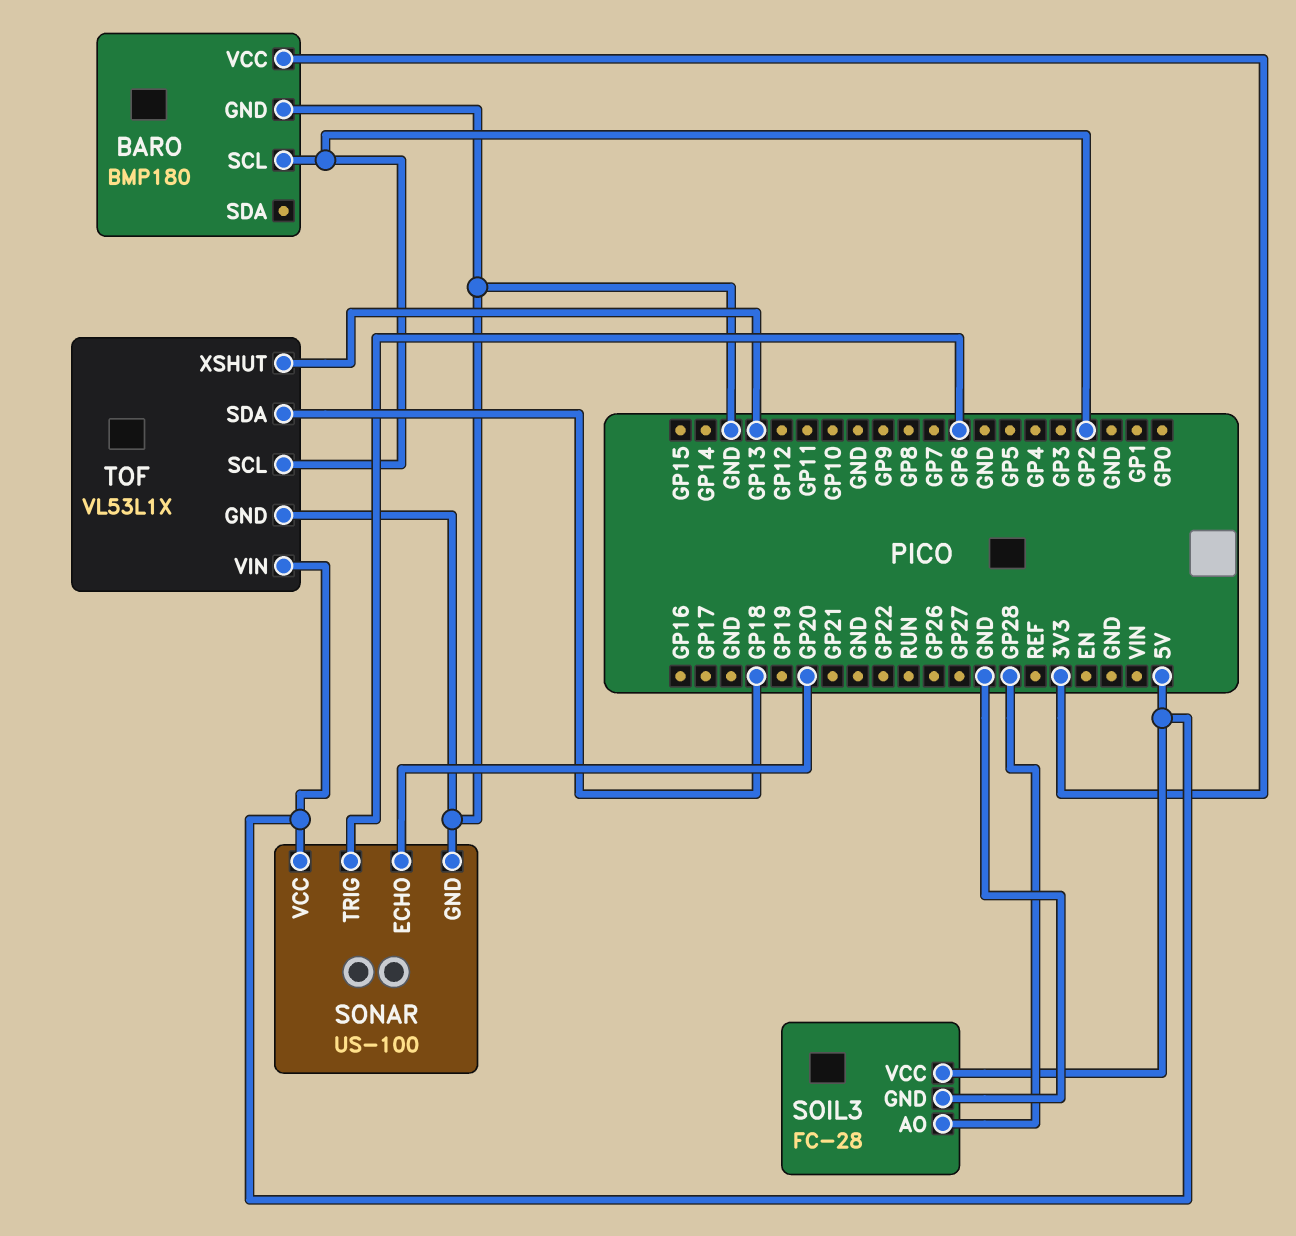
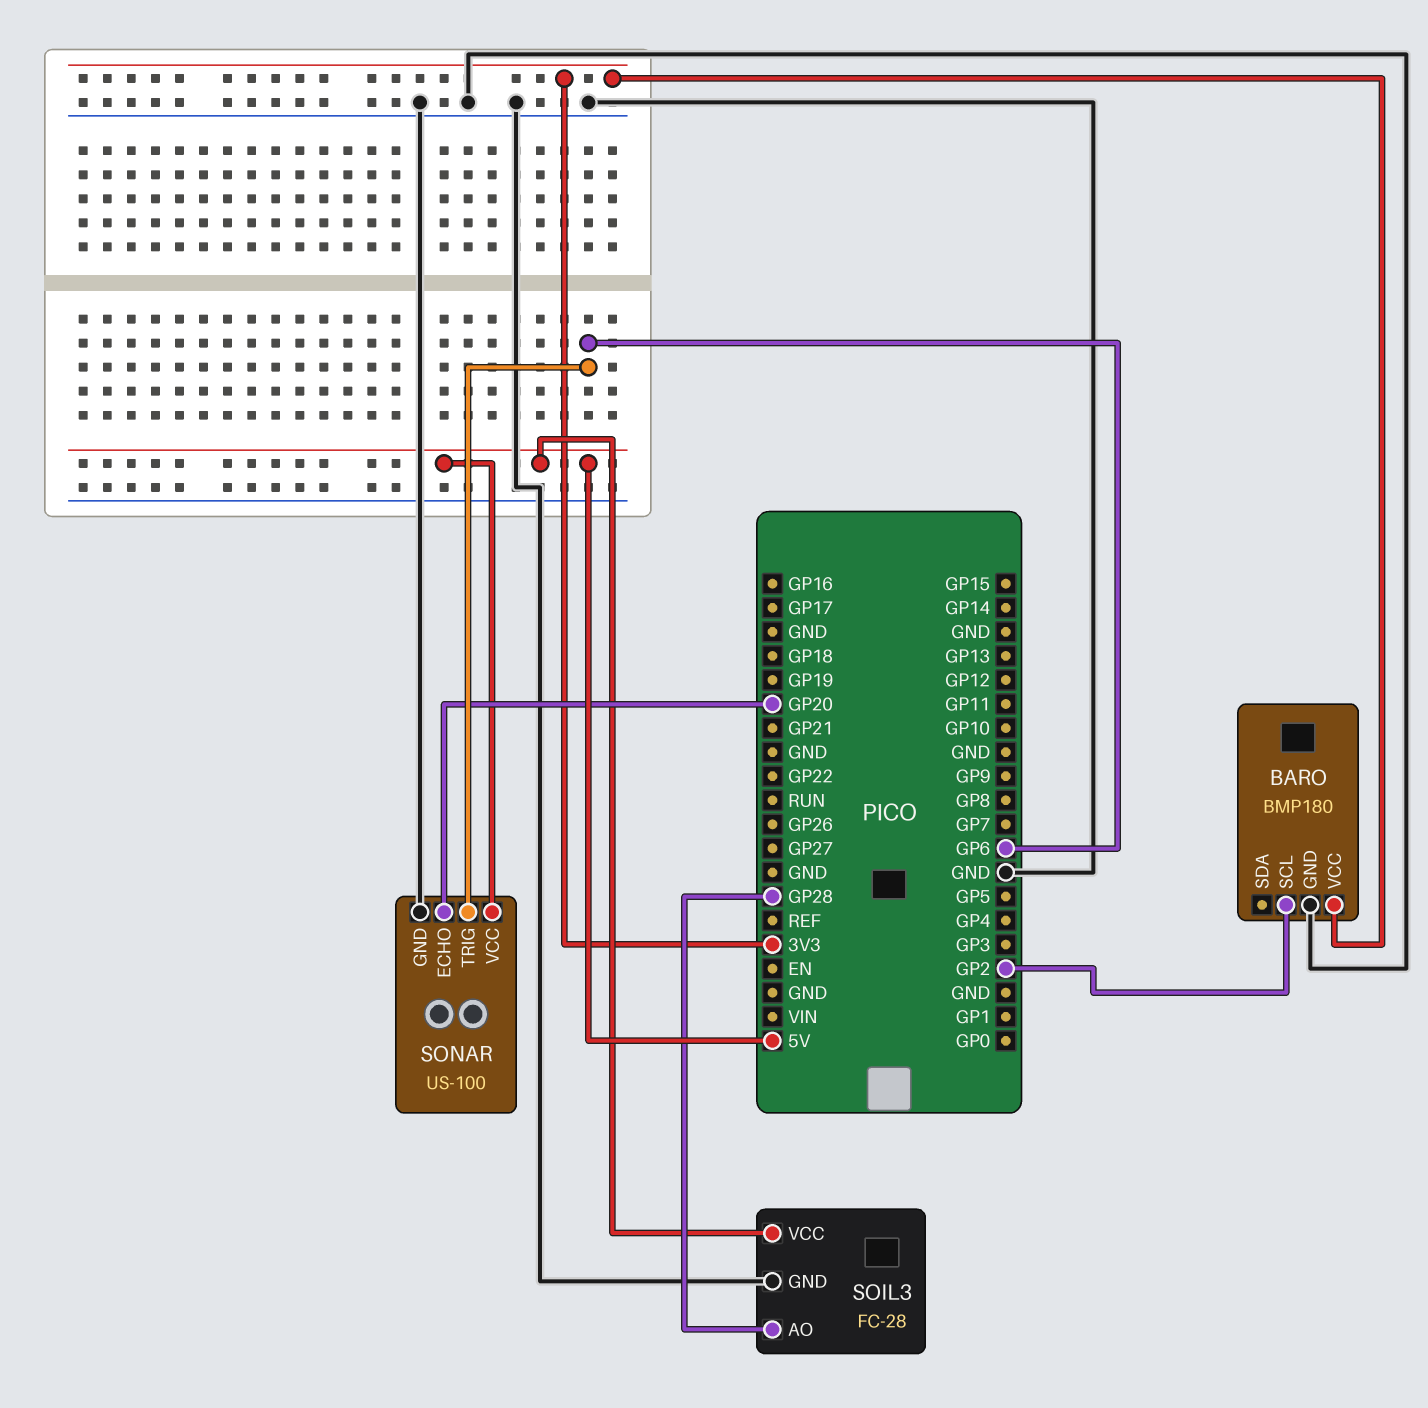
TOF: VL53L1X -> none
TOF pin GND: GND -> none
TOF pin SCL: GP2 -> none
TOF pin SDA: GP18 -> none
TOF pin VIN: 5V -> none
TOF pin XSHUT: GP13 -> none

